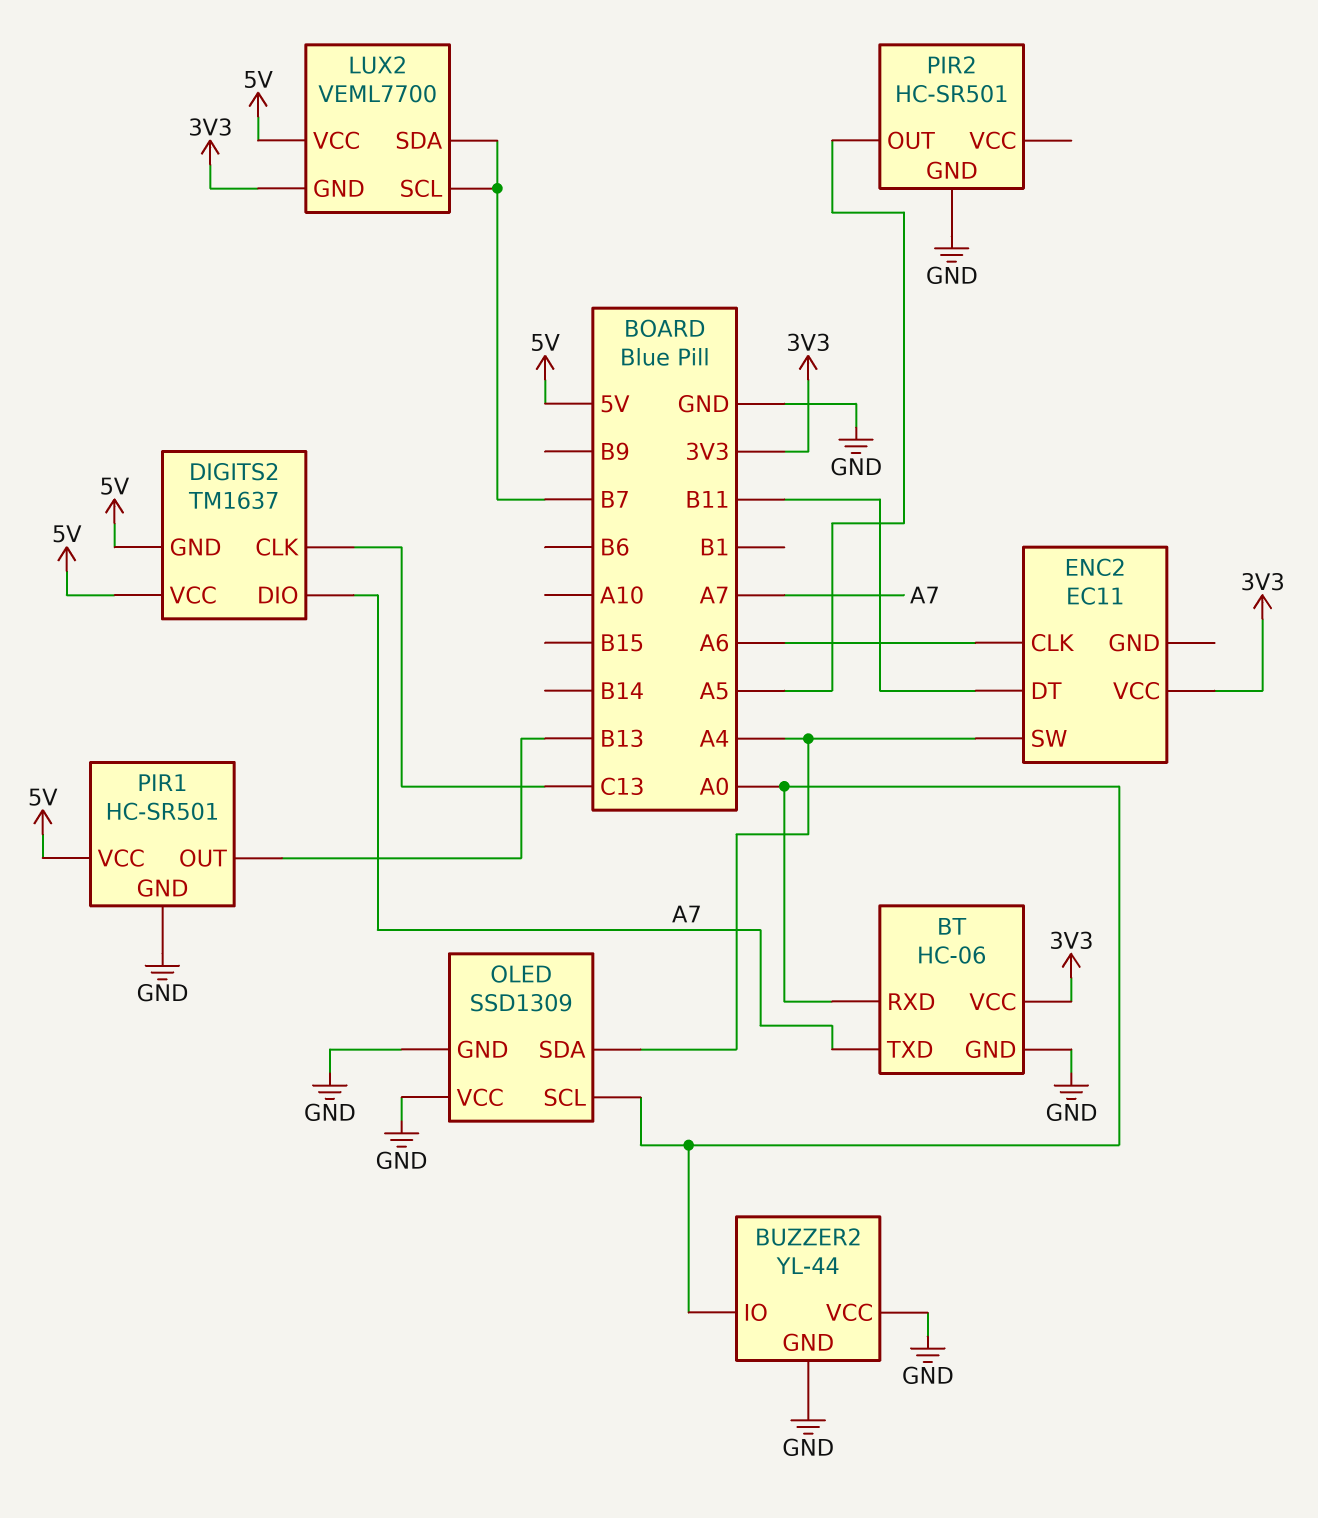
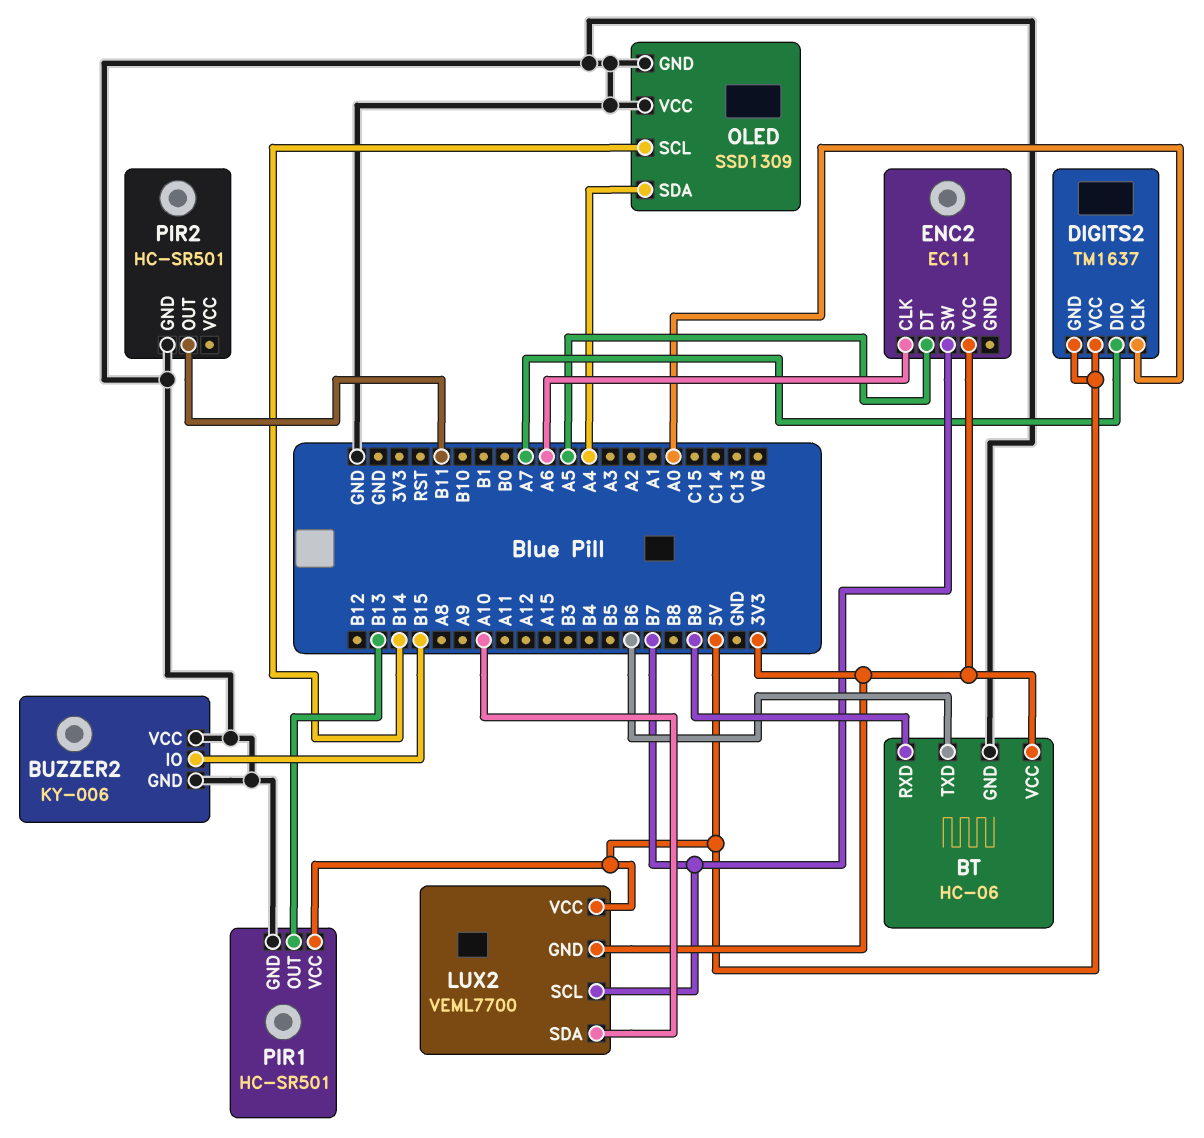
BT pin RXD: A0 -> B9
BT pin TXD: A7 -> B6
BUZZER2: YL-44 -> KY-006
BUZZER2 pin IO: A0 -> B15
DIGITS2 pin CLK: C13 -> A0
ENC2 pin DT: B11 -> A5
ENC2 pin SW: A4 -> B7
LUX2 pin SDA: B7 -> A10
OLED pin SCL: A0 -> B14
PIR2 pin OUT: A5 -> B11

